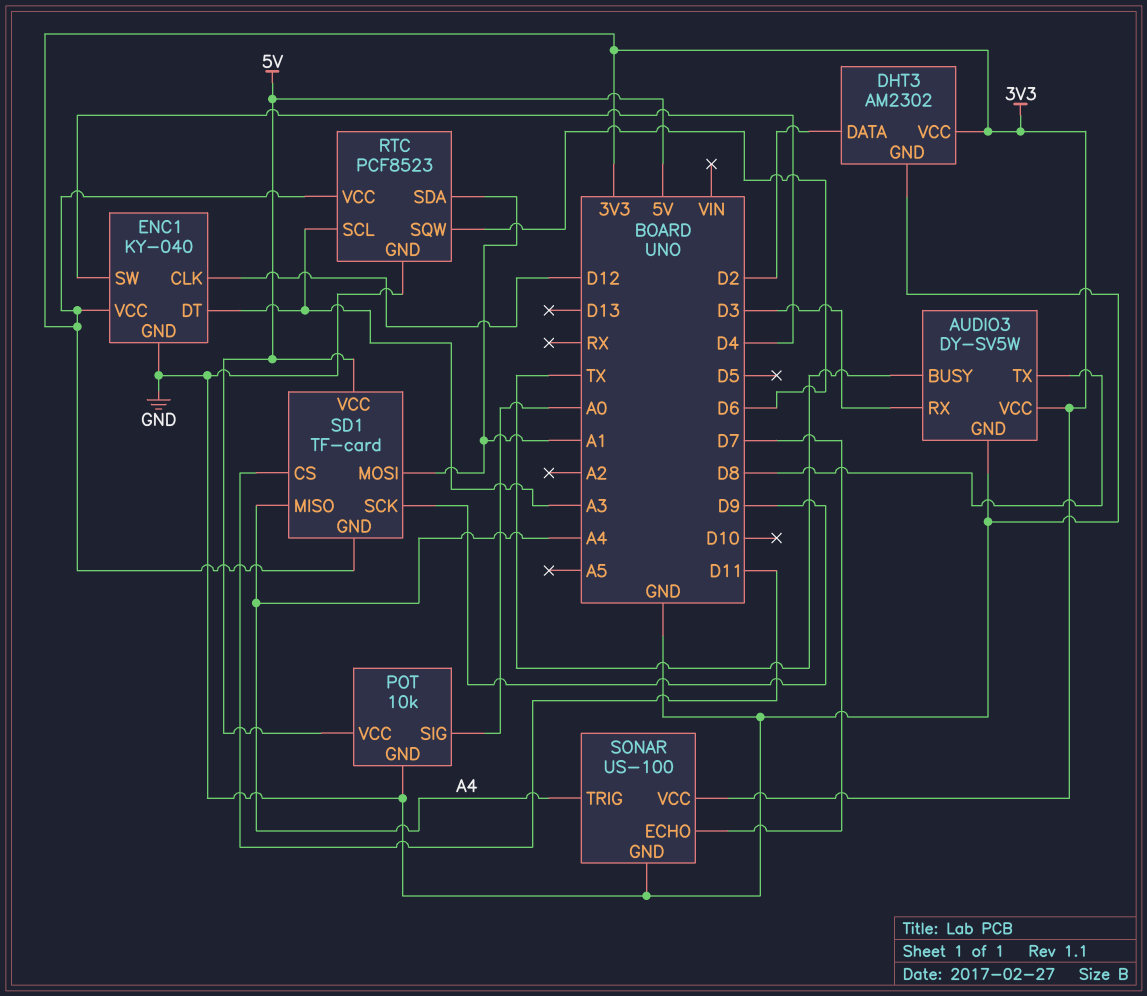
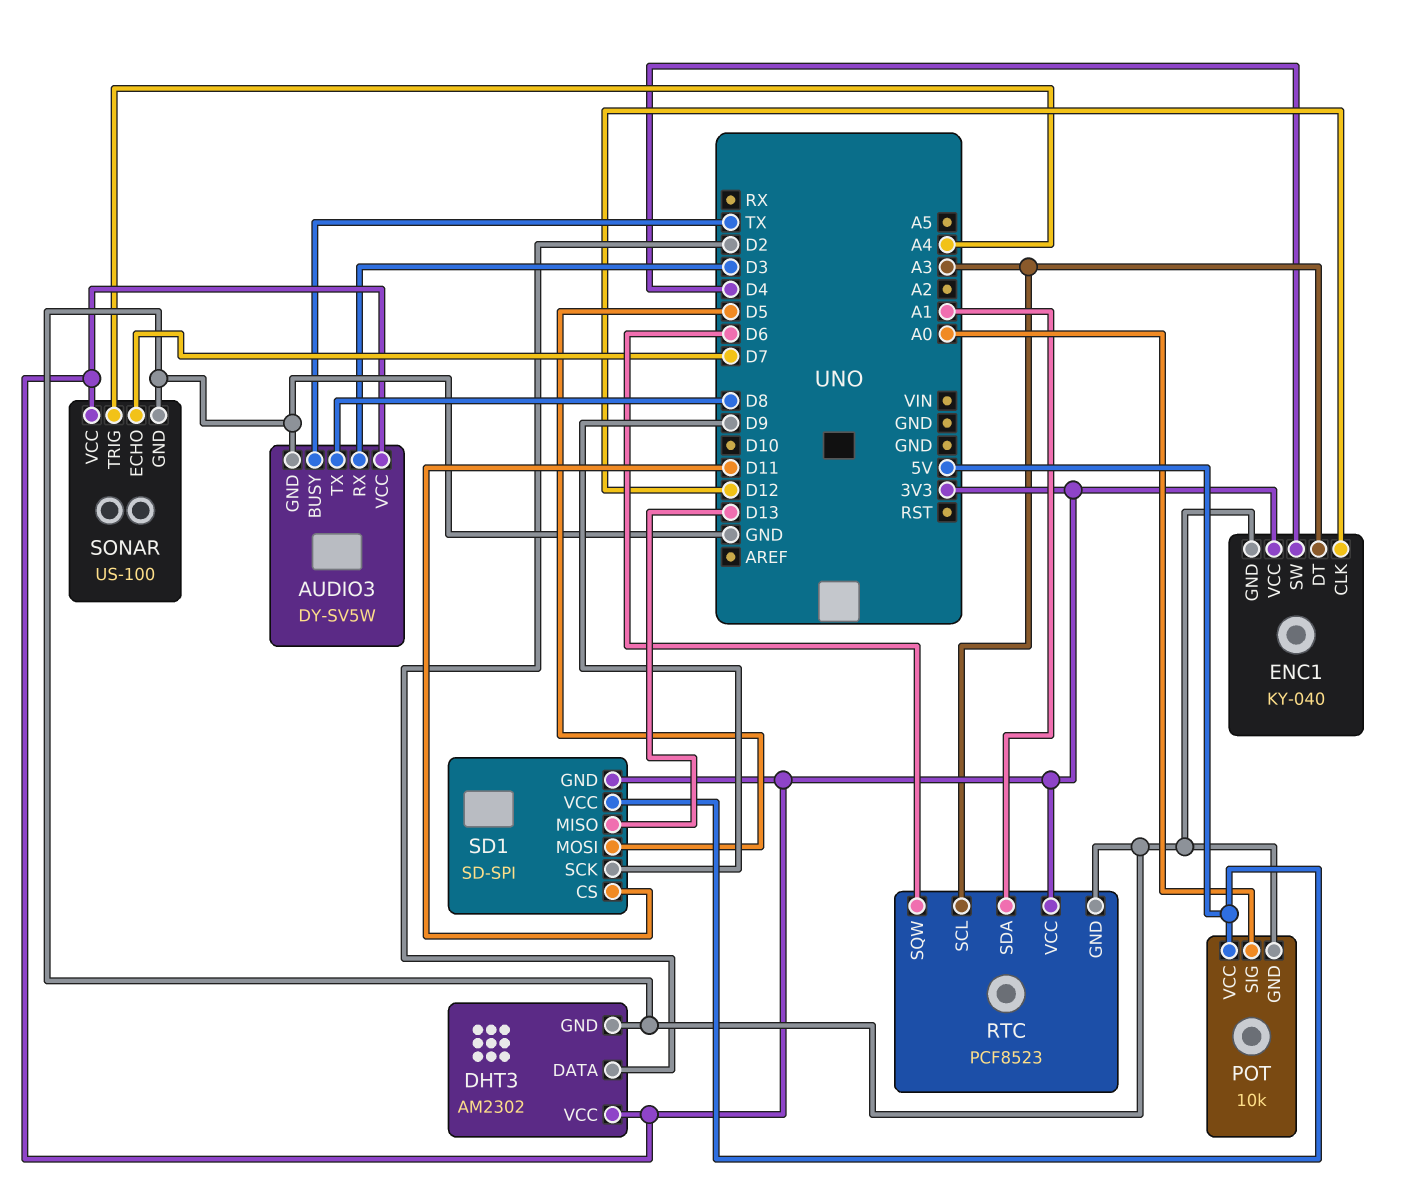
SD1: TF-card -> SD-SPI
SD1 pin MISO: A4 -> D13
SD1 pin MOSI: A1 -> D5

